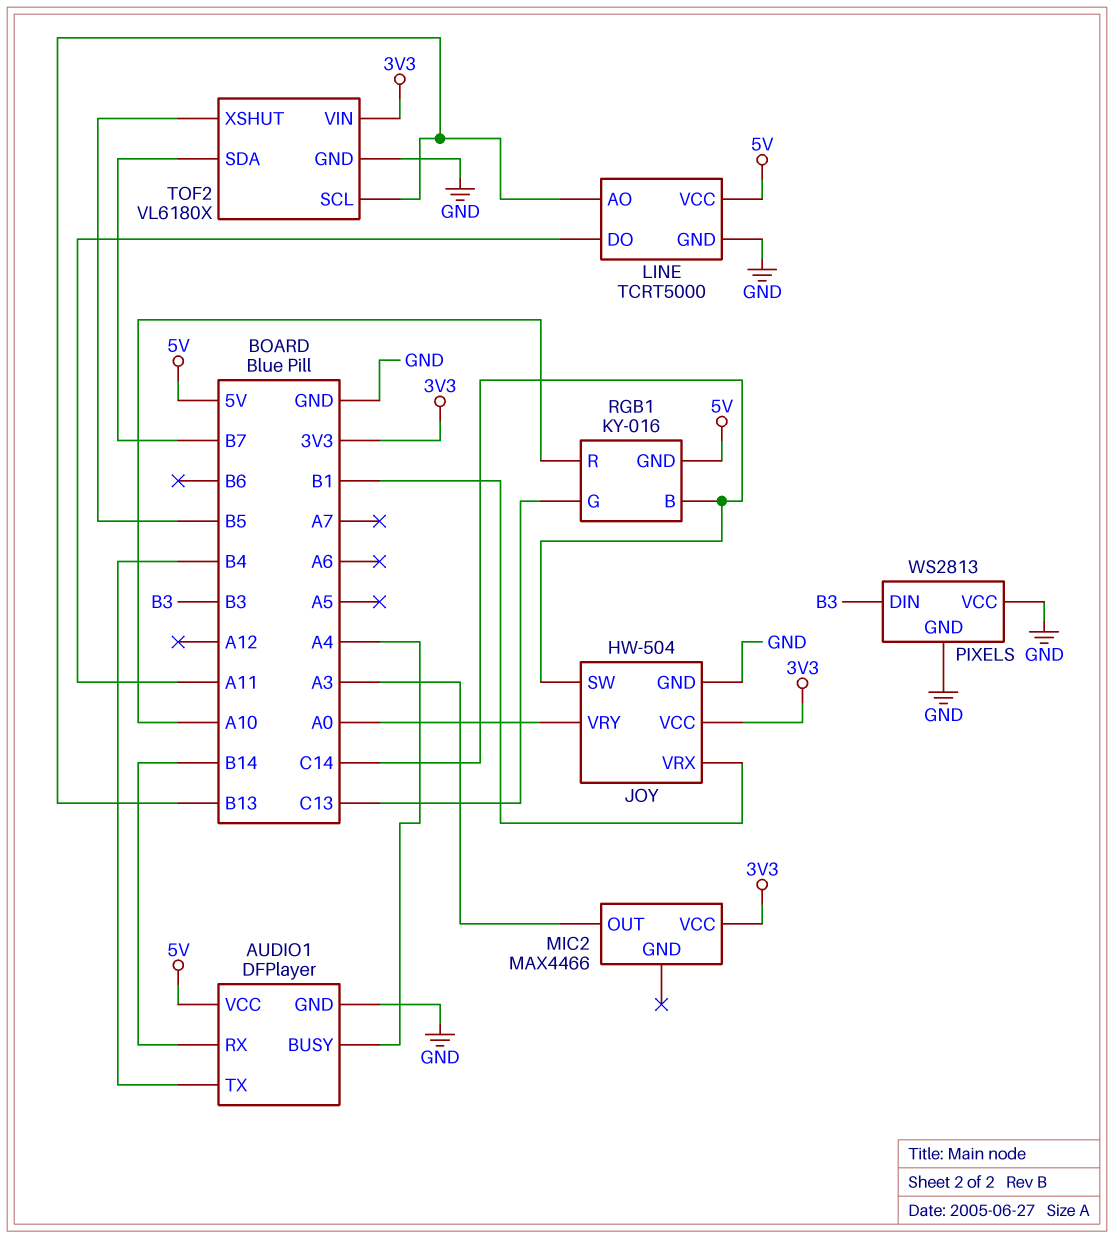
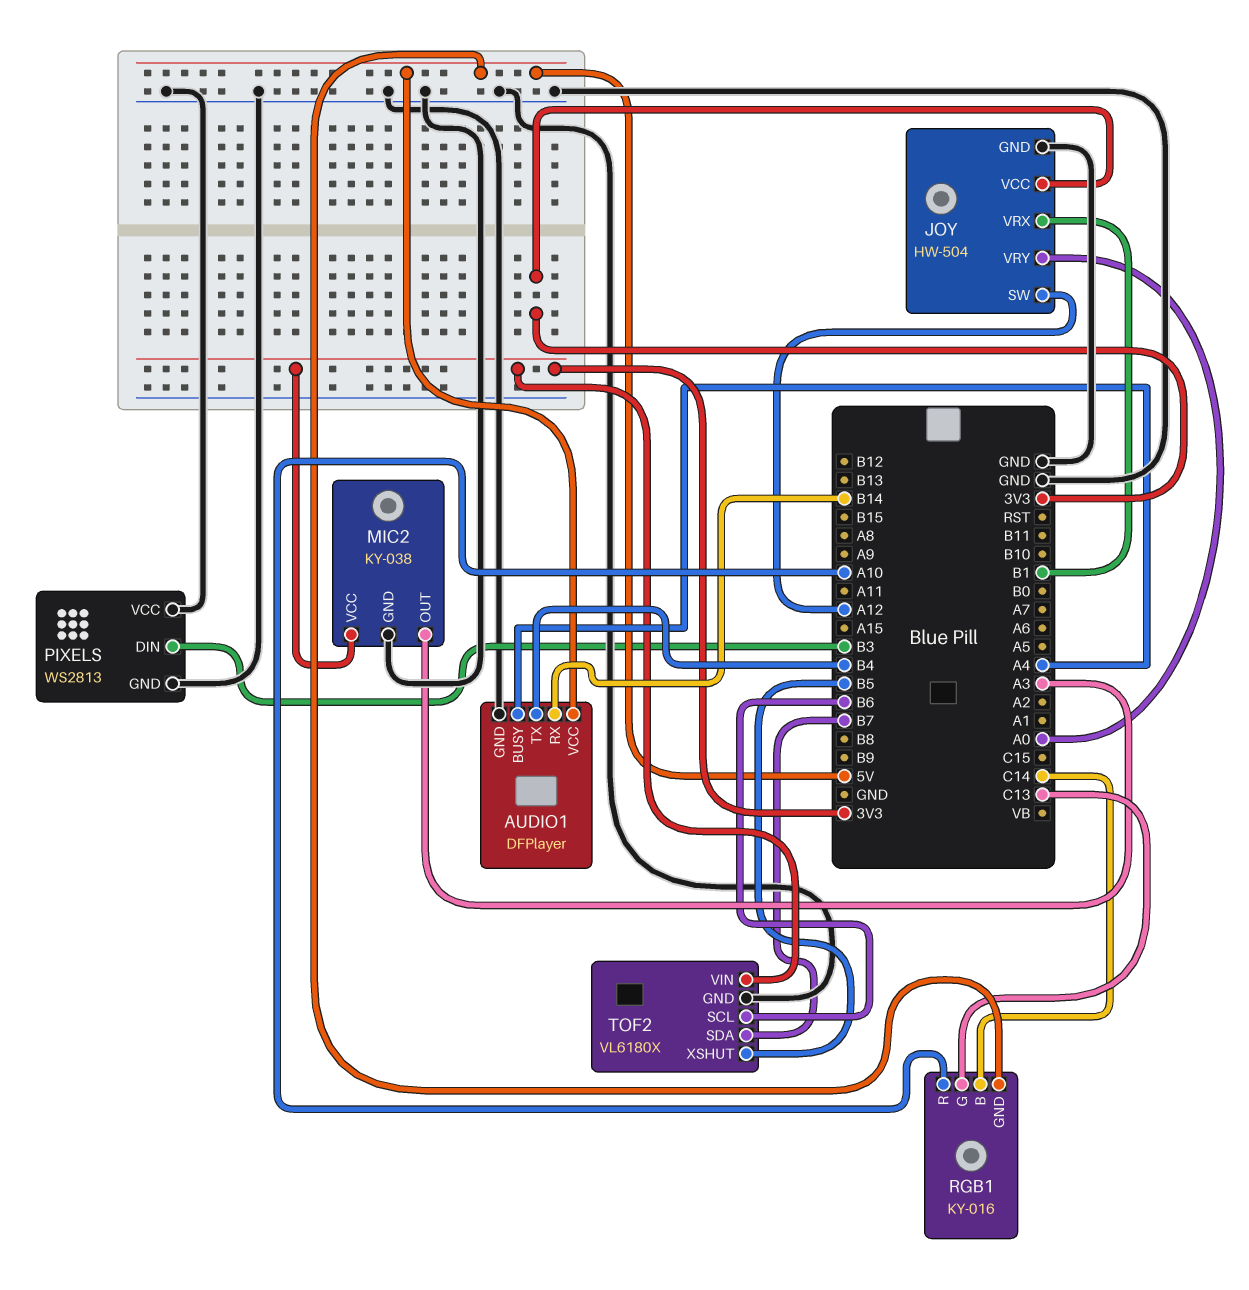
JOY pin SW: C14 -> A12
LINE: TCRT5000 -> none
LINE pin AO: B13 -> none
LINE pin DO: A11 -> none
LINE pin GND: GND -> none
LINE pin VCC: 5V -> none
MIC2: MAX4466 -> KY-038
MIC2 pin GND: none -> GND
TOF2 pin SCL: B13 -> B6

